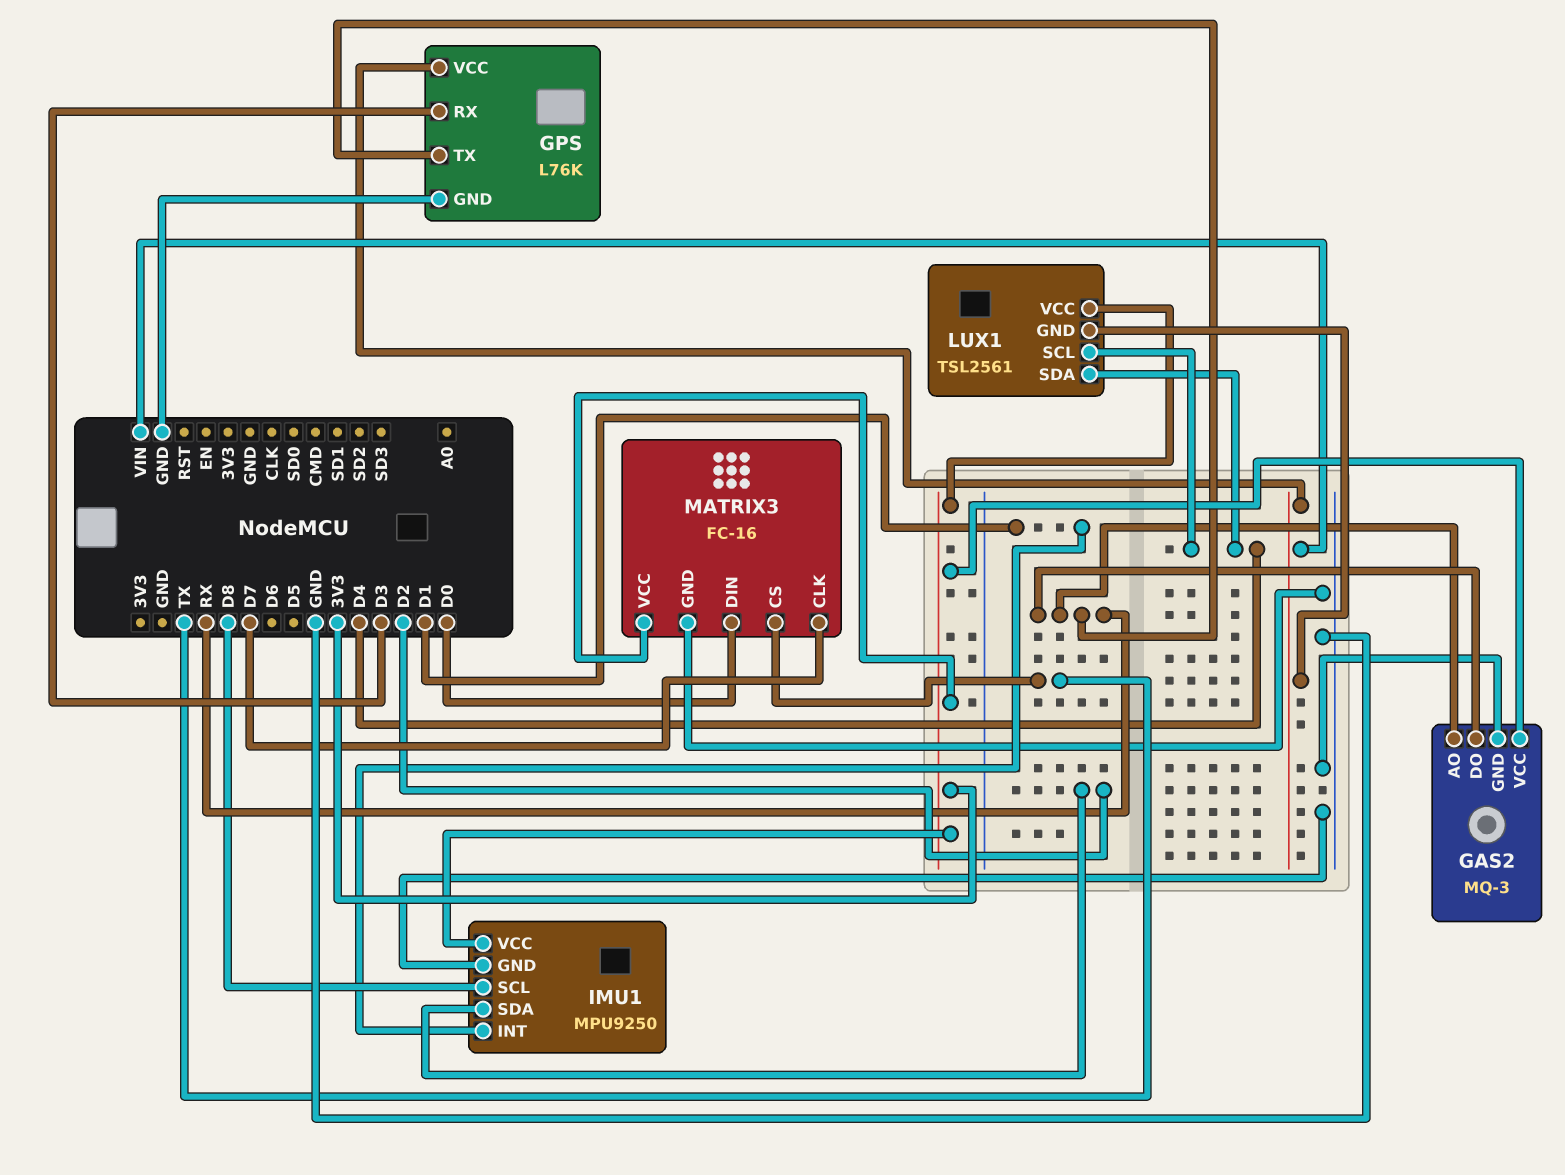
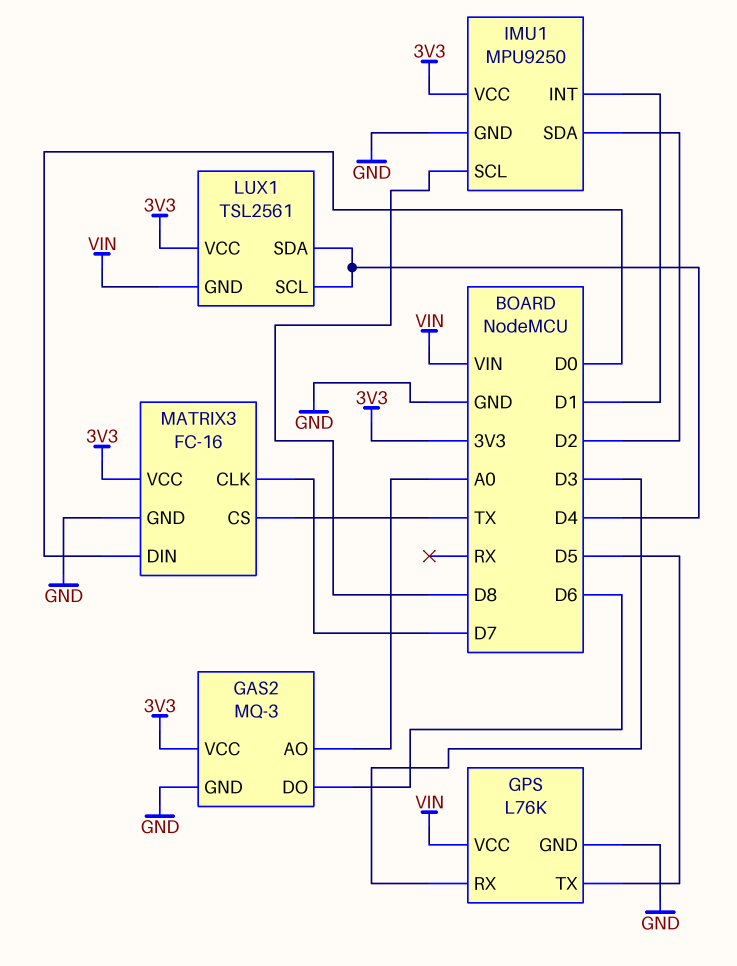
GAS2 pin AO: RX -> A0
GAS2 pin DO: RX -> D6
GPS pin TX: RX -> D5

